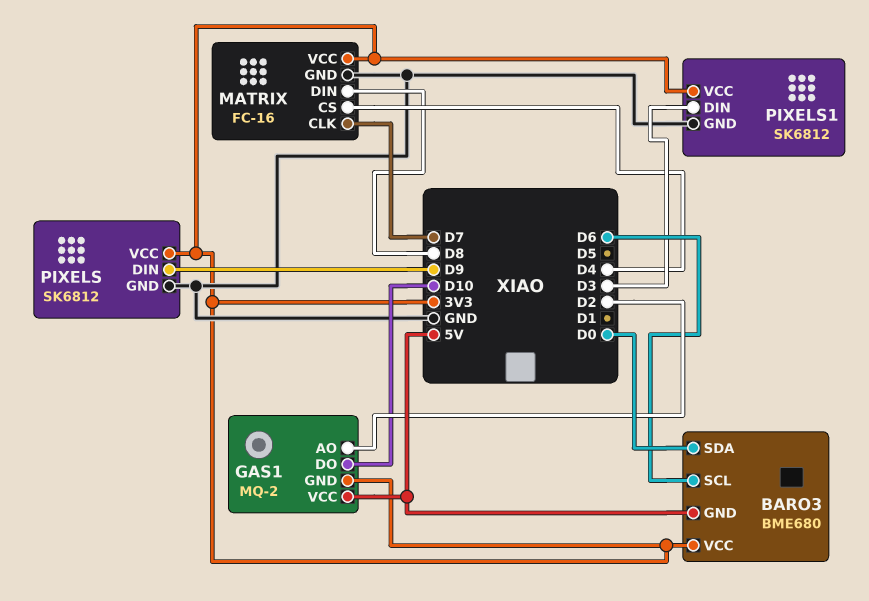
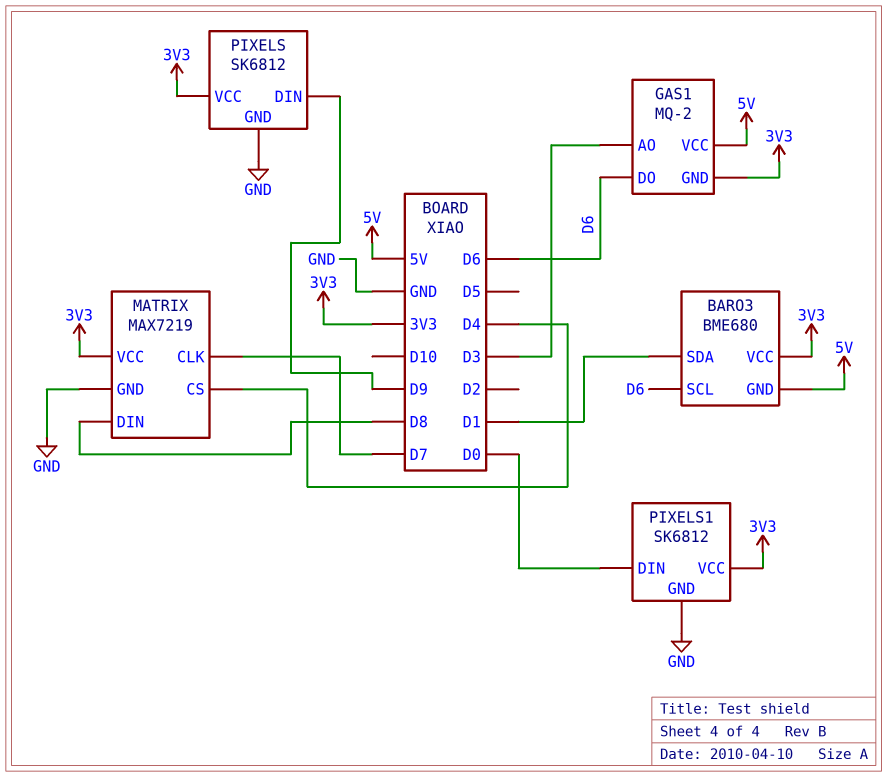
BARO3 pin SDA: D0 -> D1
GAS1 pin AO: D2 -> D3
GAS1 pin DO: D10 -> D6
MATRIX: FC-16 -> MAX7219
PIXELS1 pin DIN: D3 -> D0

